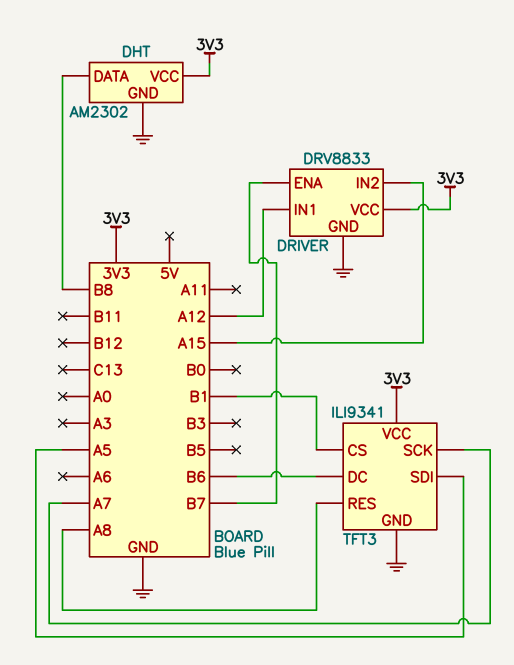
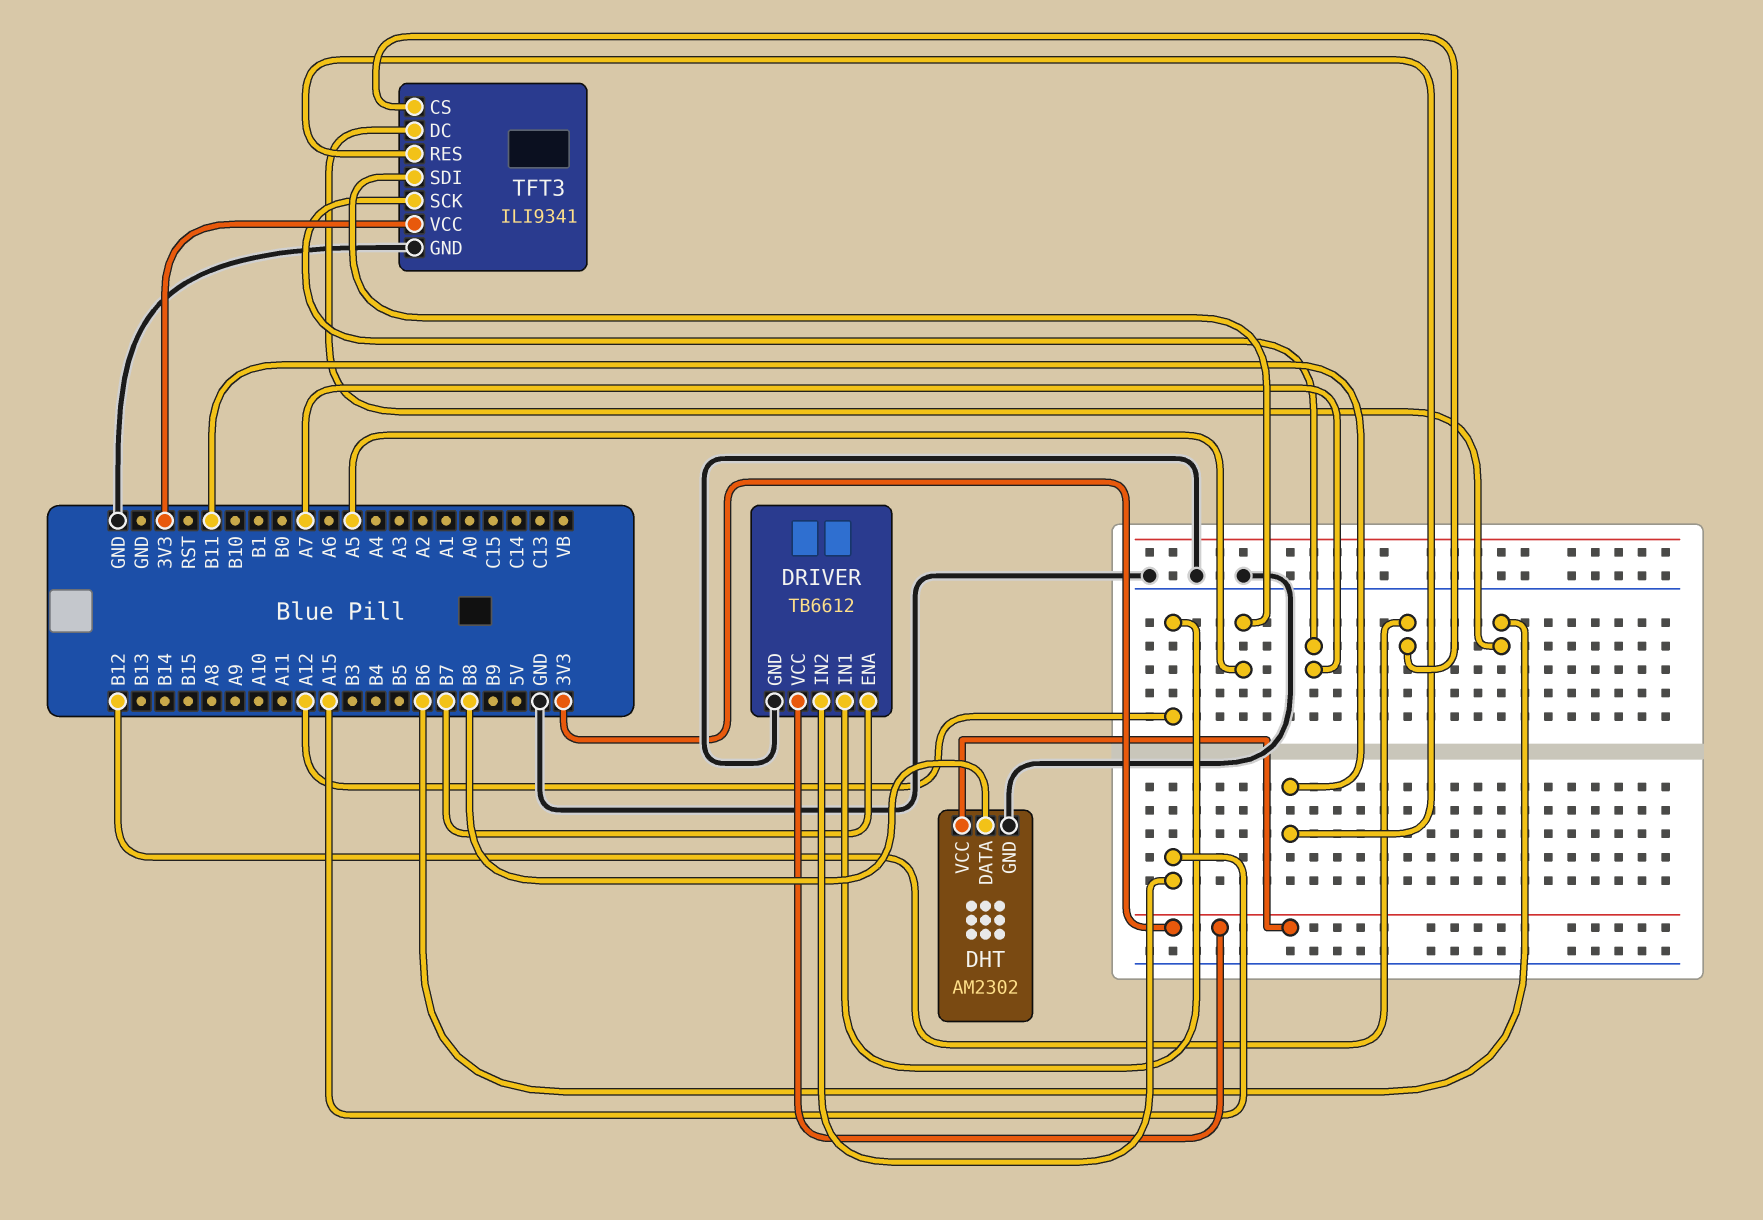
DRIVER: DRV8833 -> TB6612
TFT3 pin CS: B1 -> B12
TFT3 pin RES: A8 -> B11

